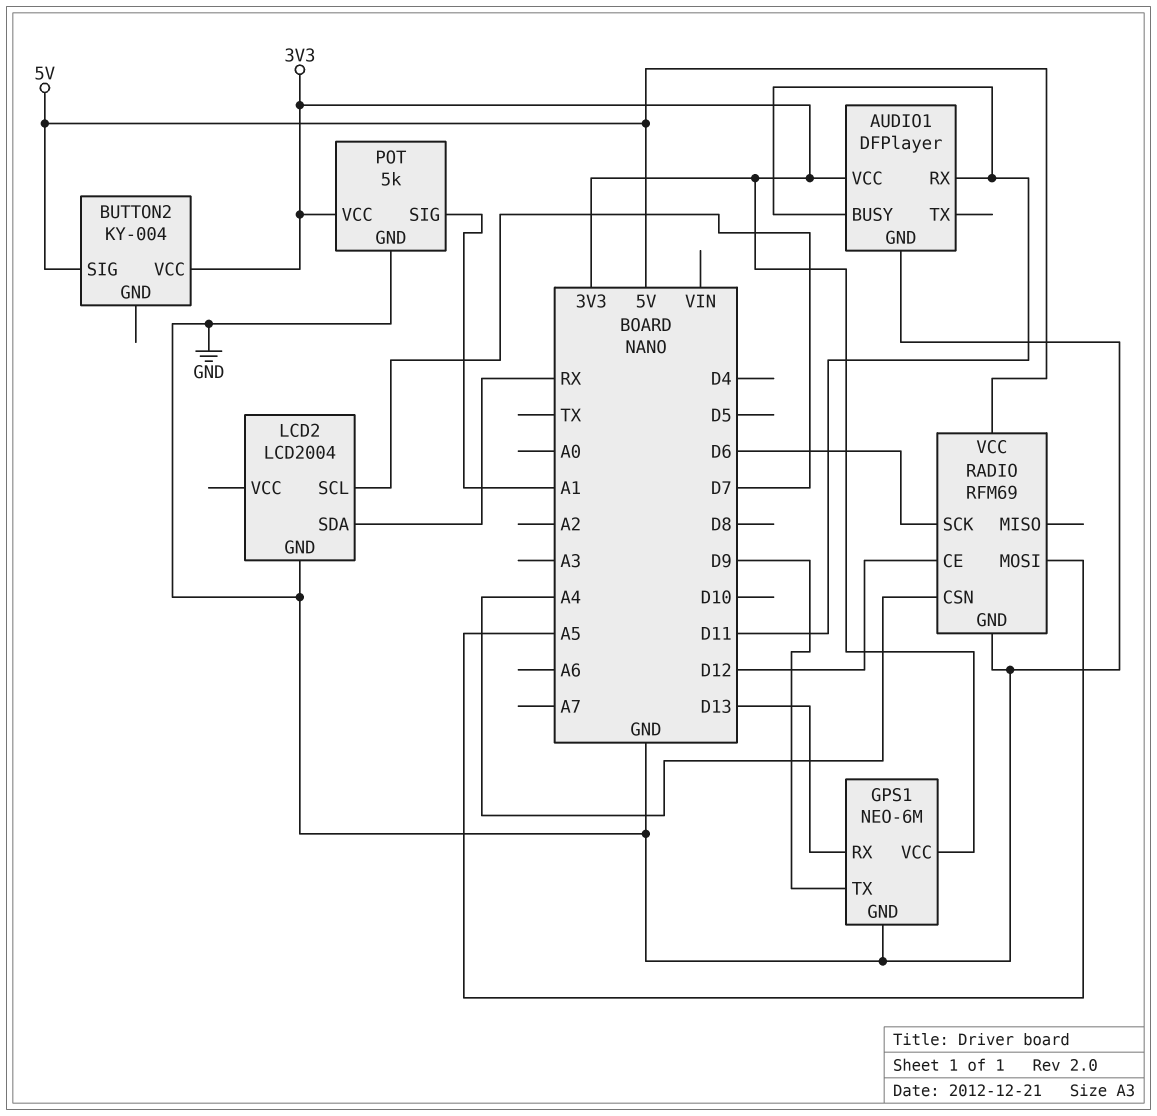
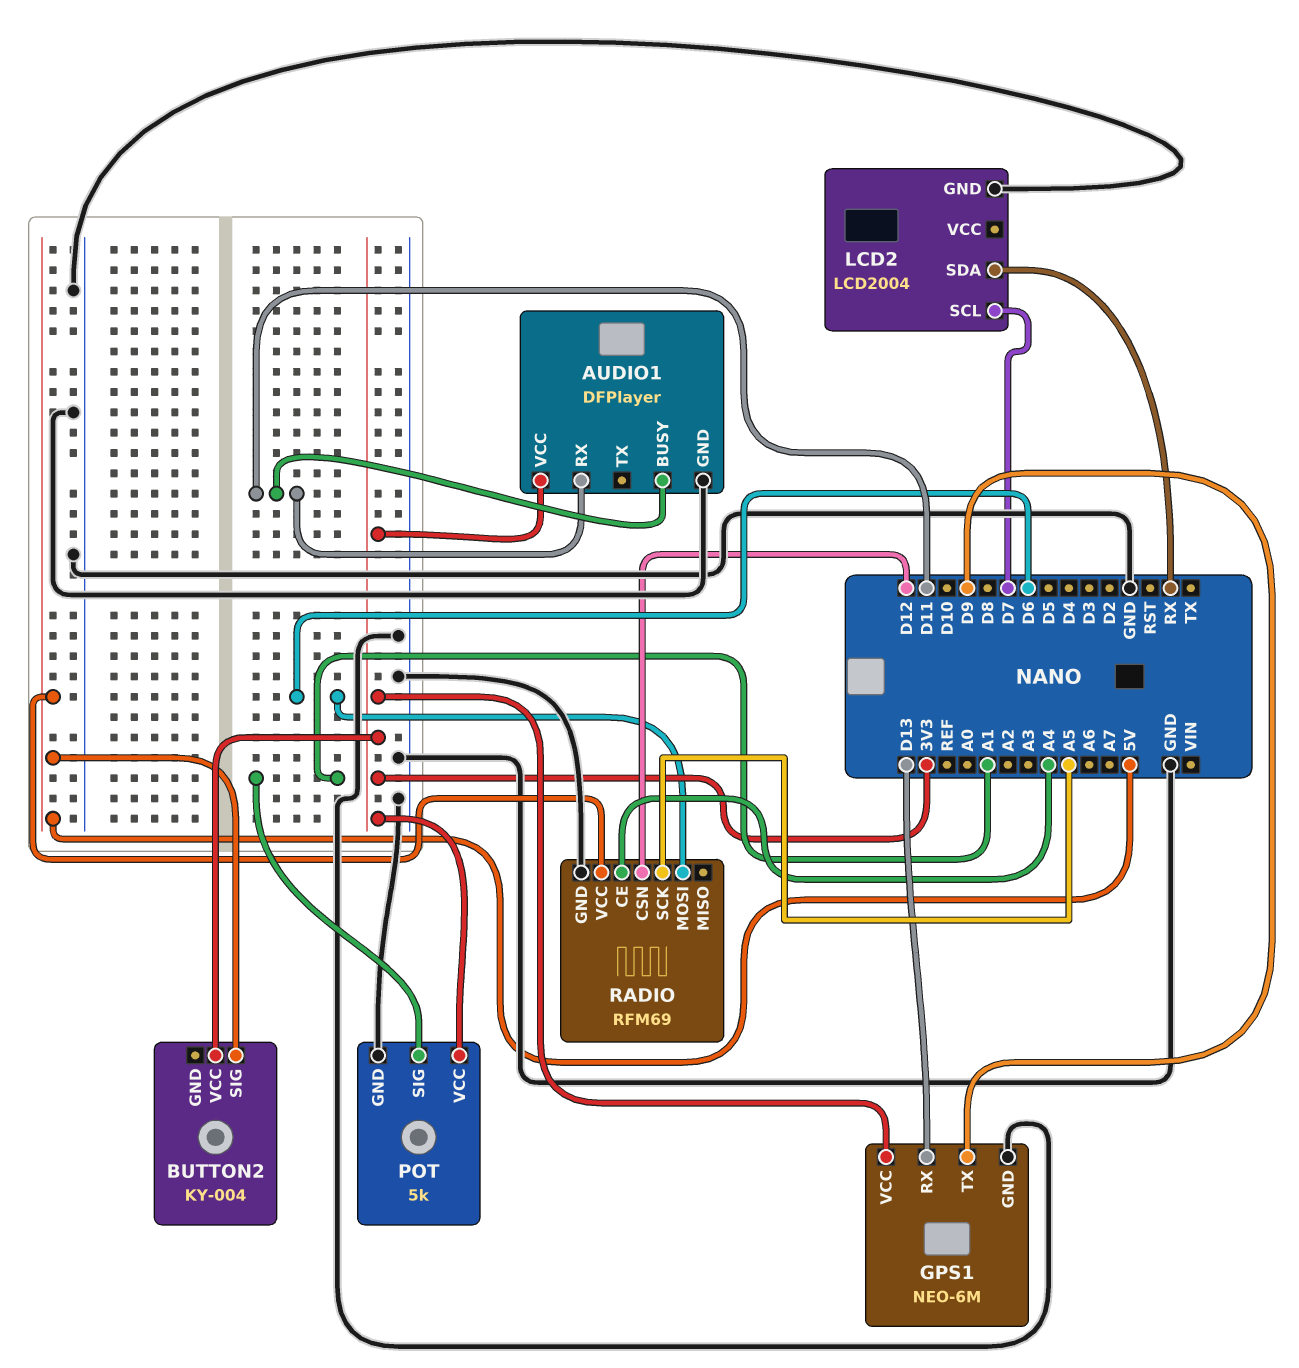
RADIO pin CE: D12 -> A4
RADIO pin CSN: A4 -> D12
RADIO pin MOSI: A5 -> D6
RADIO pin SCK: D6 -> A5

